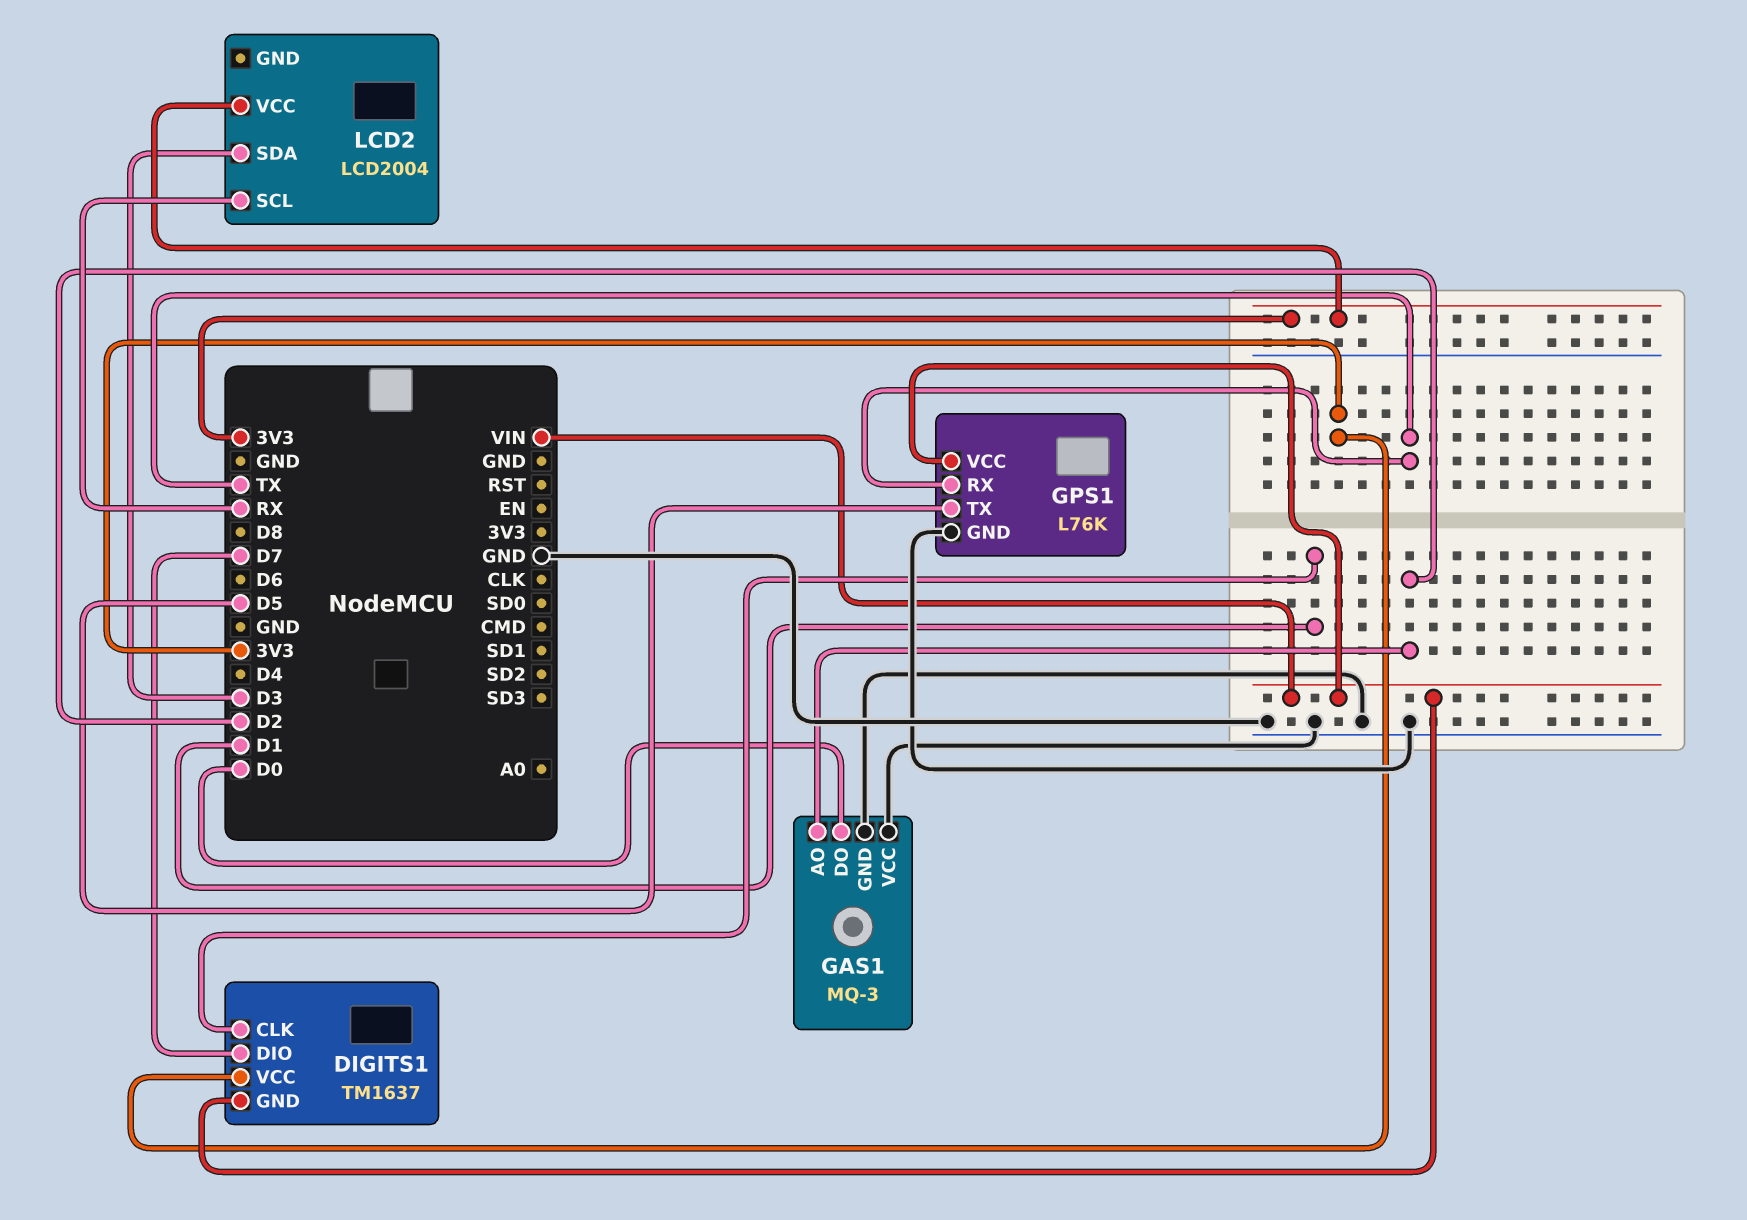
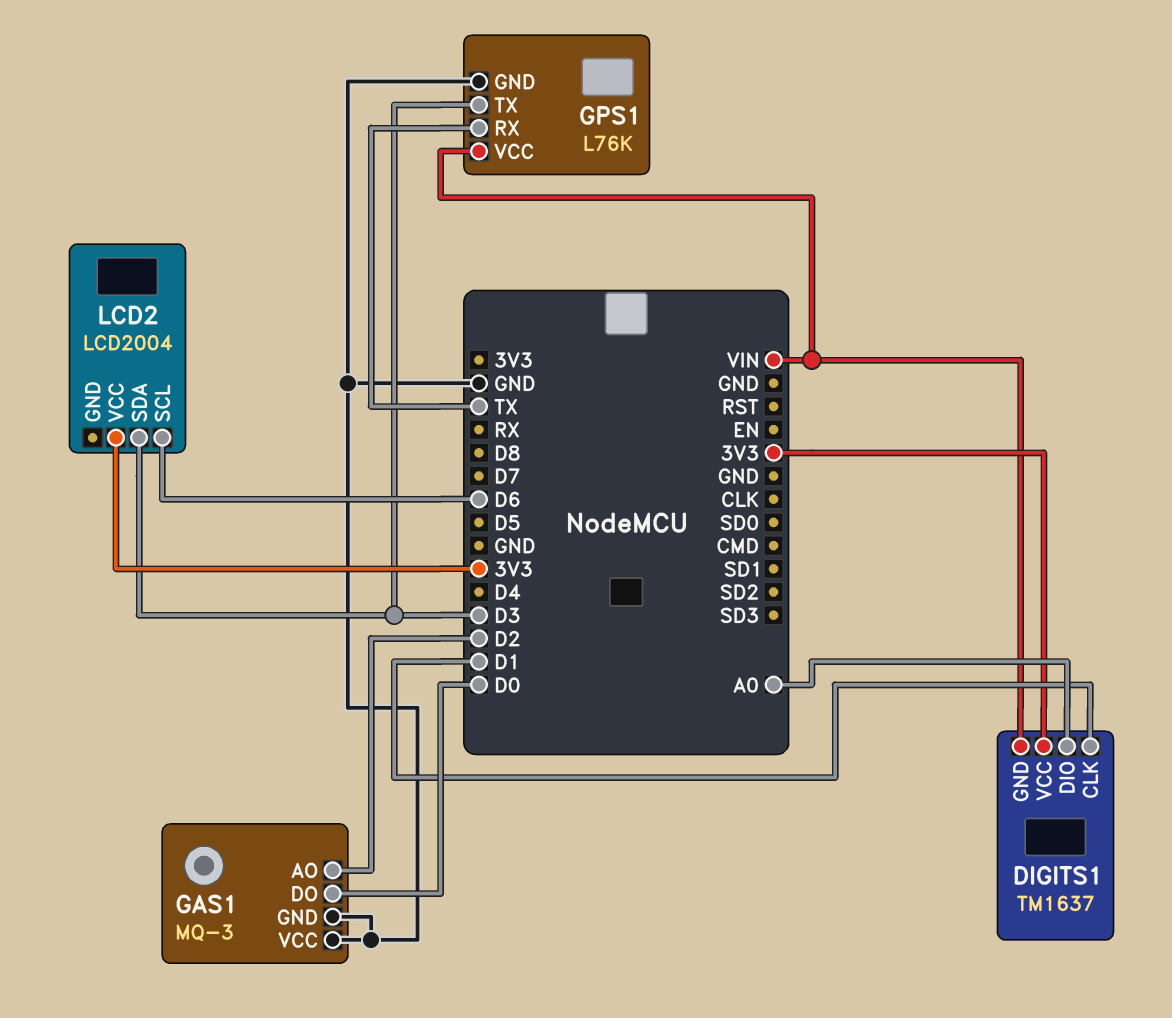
DIGITS1 pin DIO: D7 -> A0
GPS1 pin TX: D5 -> D3
LCD2 pin SCL: RX -> D6

